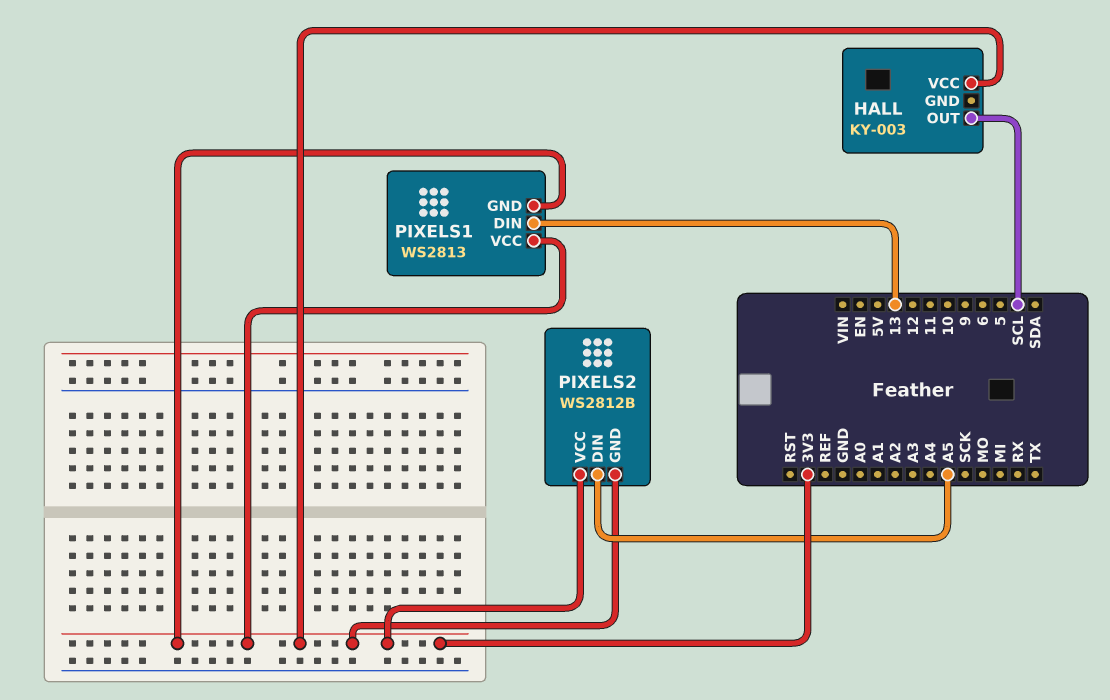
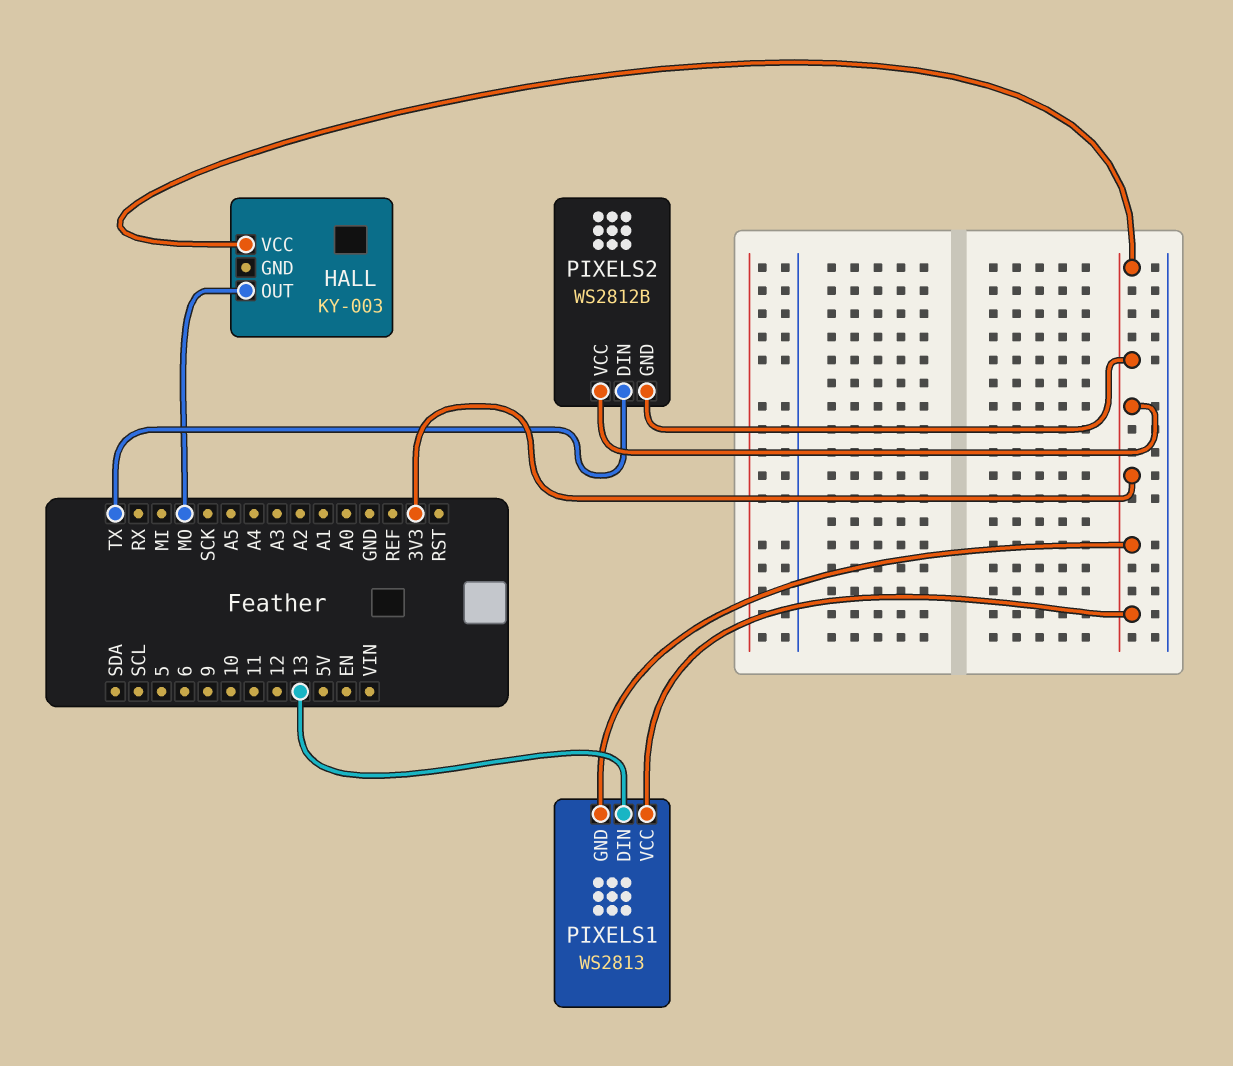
HALL pin OUT: SCL -> MO
PIXELS2 pin DIN: A5 -> TX

